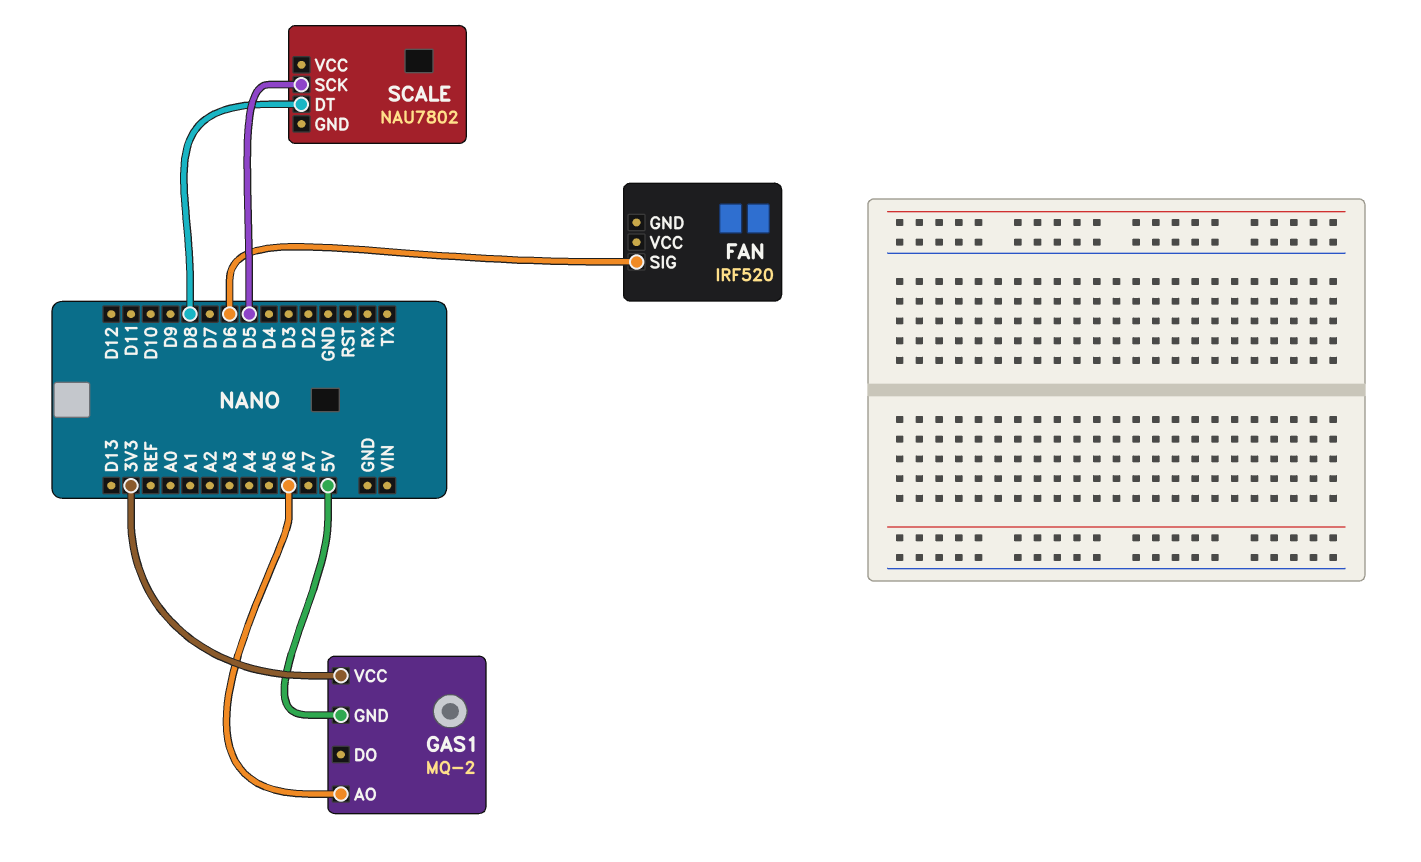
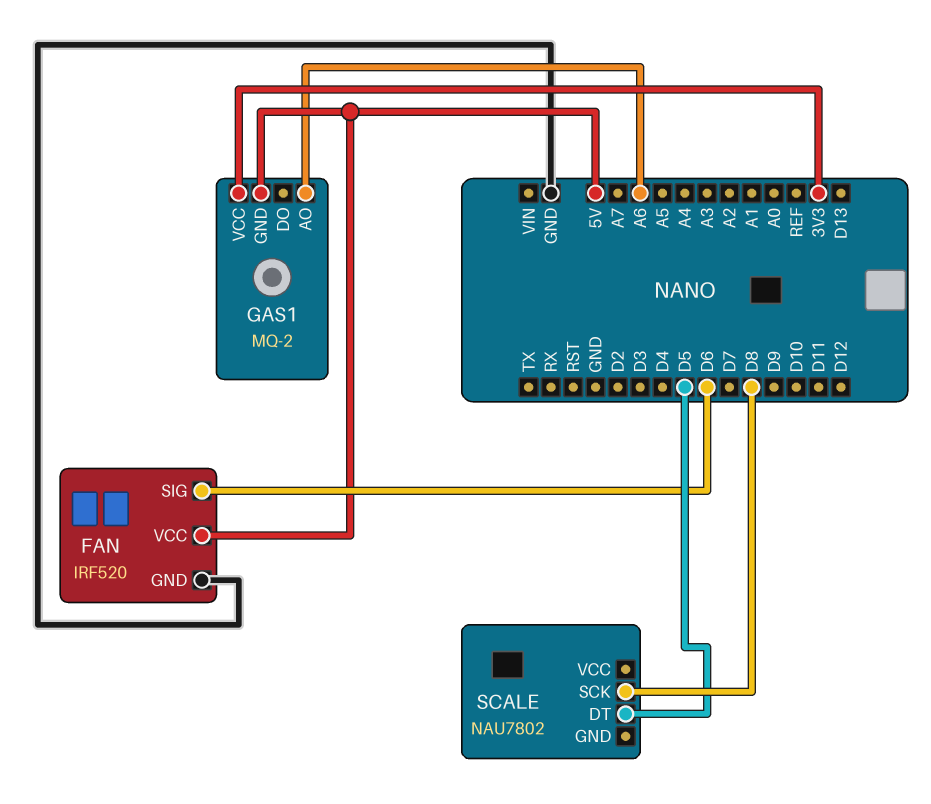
FAN pin GND: none -> GND
FAN pin VCC: none -> 5V
SCALE pin DT: D8 -> D5
SCALE pin SCK: D5 -> D8

